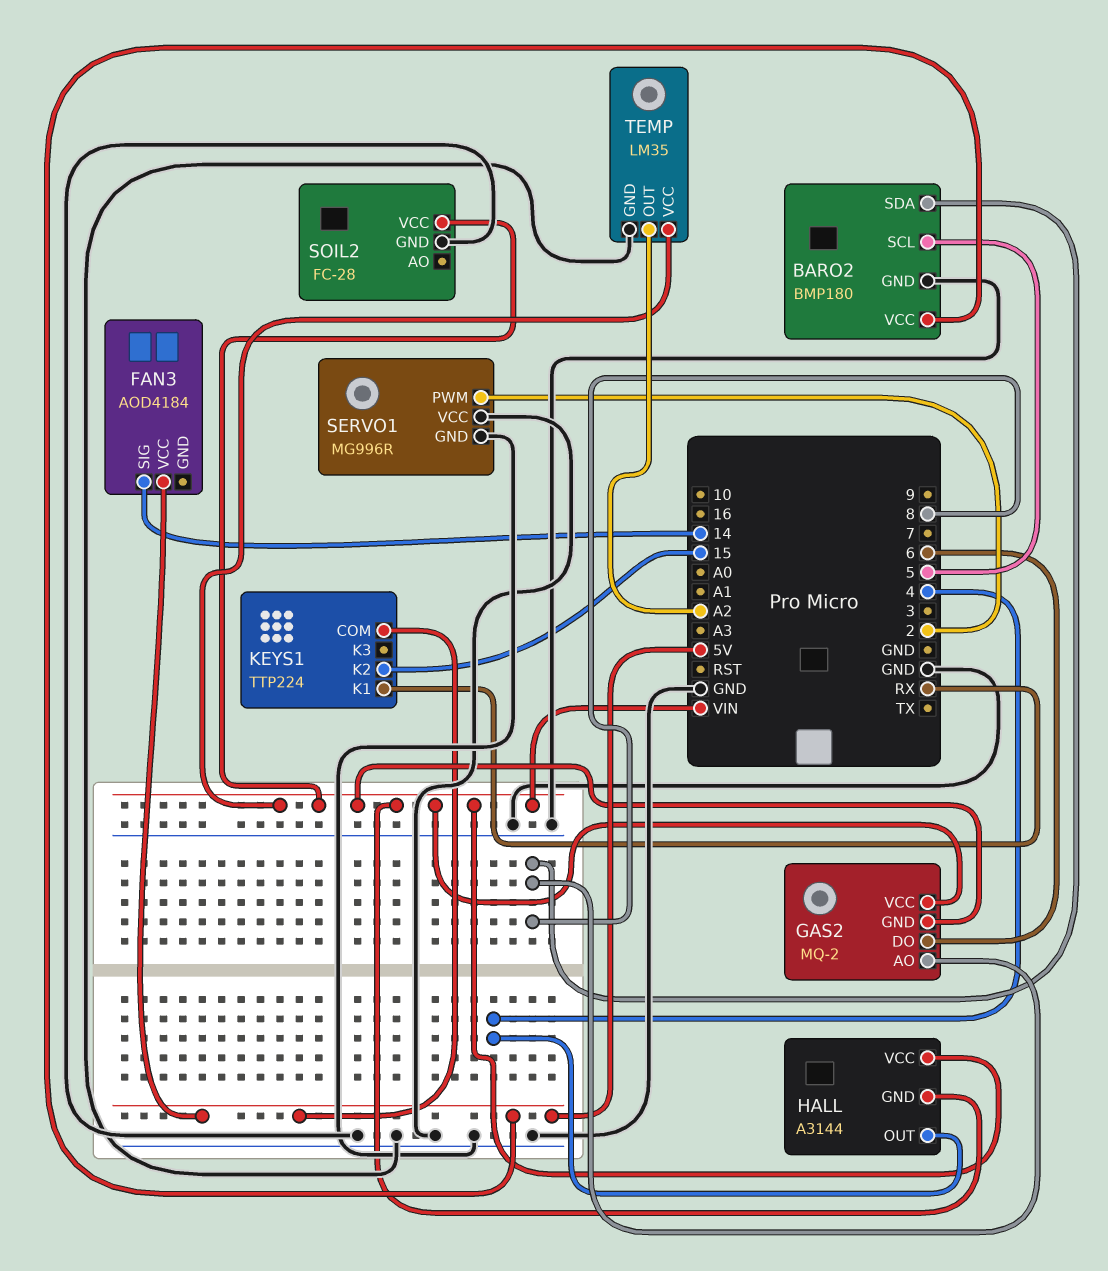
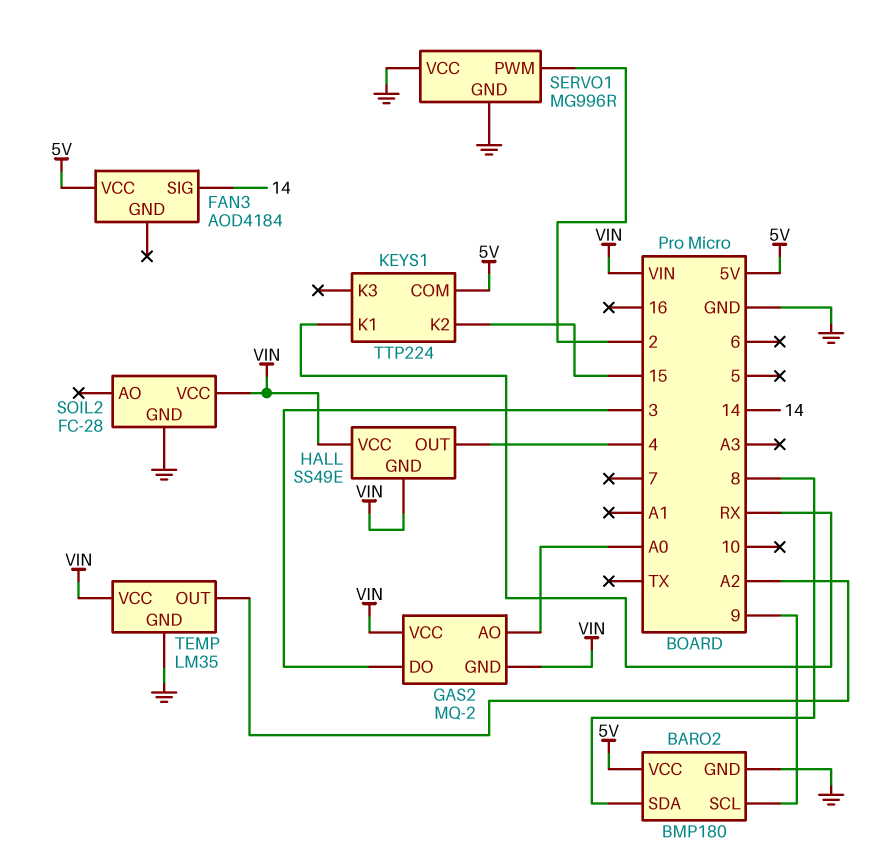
BARO2 pin SCL: 5 -> 9
GAS2 pin AO: 8 -> A0
GAS2 pin DO: 6 -> 3
HALL: A3144 -> SS49E

